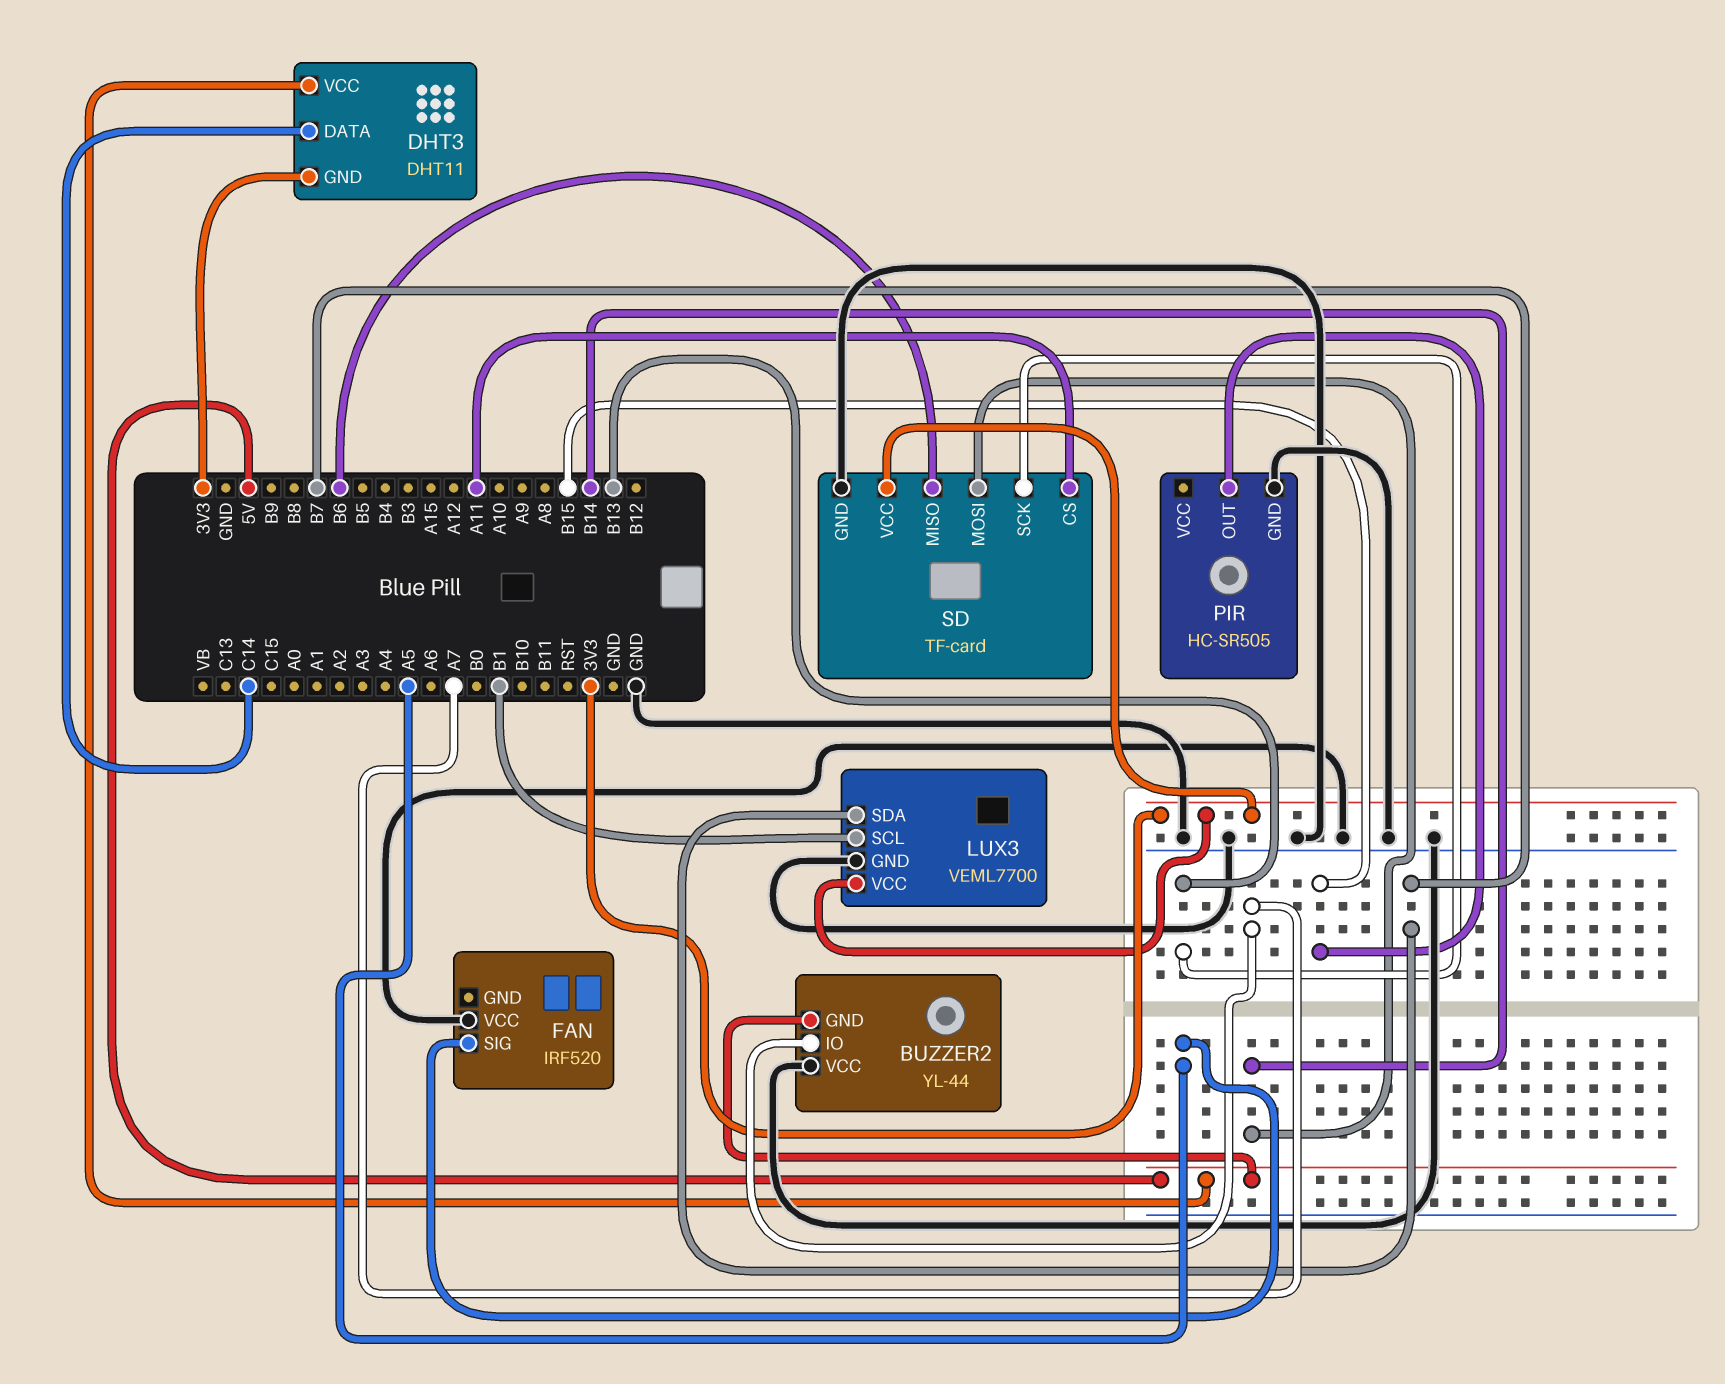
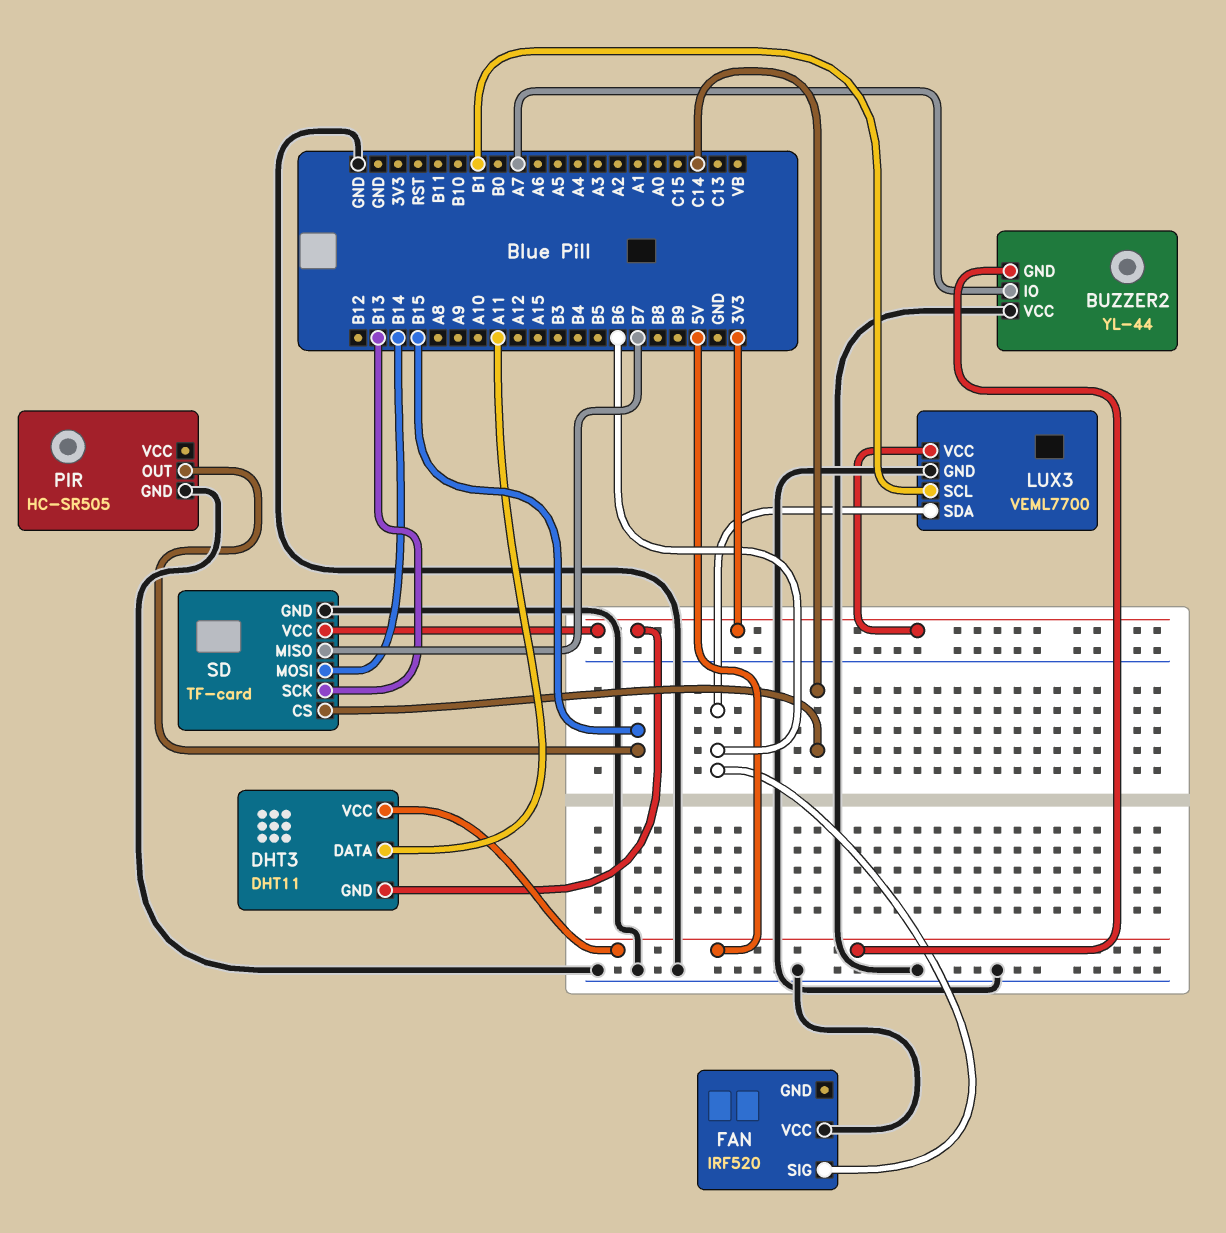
DHT3 pin DATA: C14 -> A11
FAN pin SIG: A5 -> B6
LUX3 pin SDA: B7 -> B6
SD pin CS: A11 -> C14
SD pin MISO: B6 -> B7

